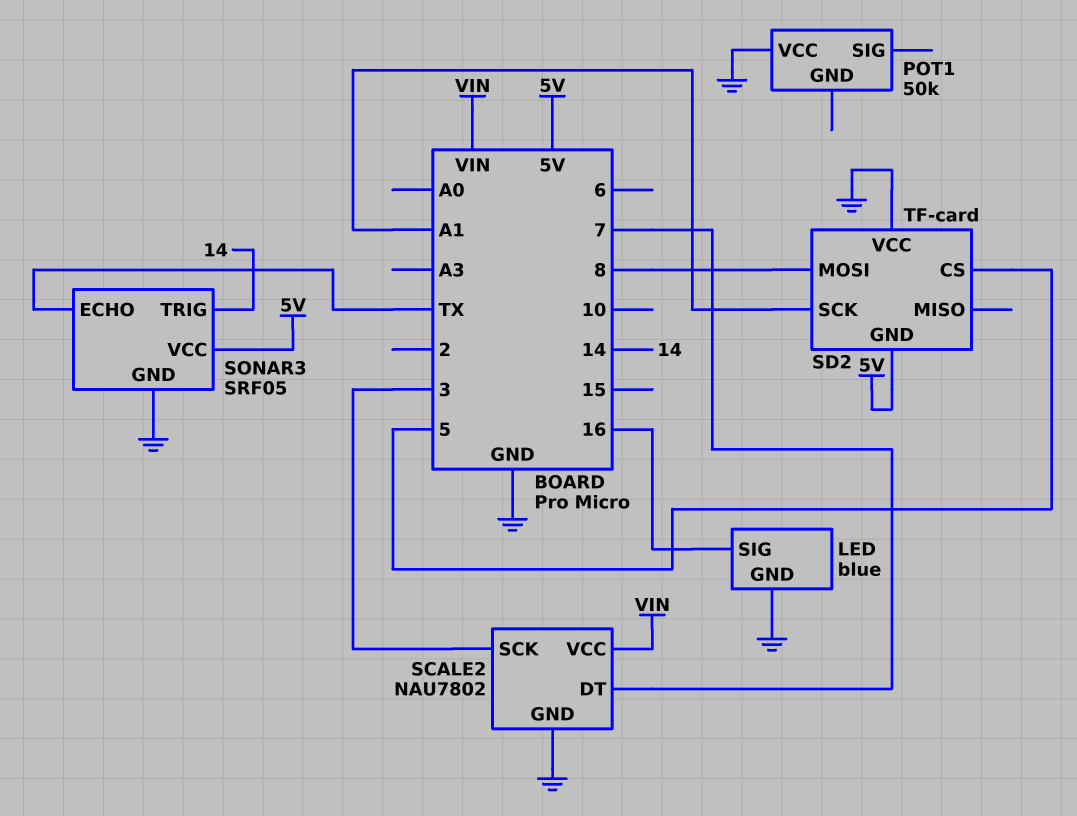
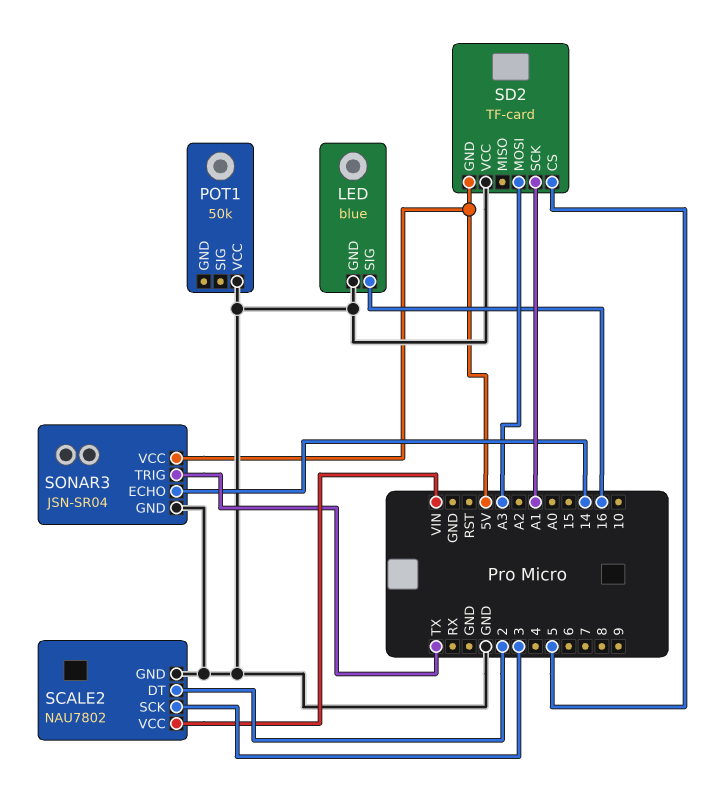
SCALE2 pin DT: 7 -> 2
SD2 pin MOSI: 8 -> A3
SONAR3: SRF05 -> JSN-SR04
SONAR3 pin ECHO: TX -> 14
SONAR3 pin TRIG: 14 -> TX

